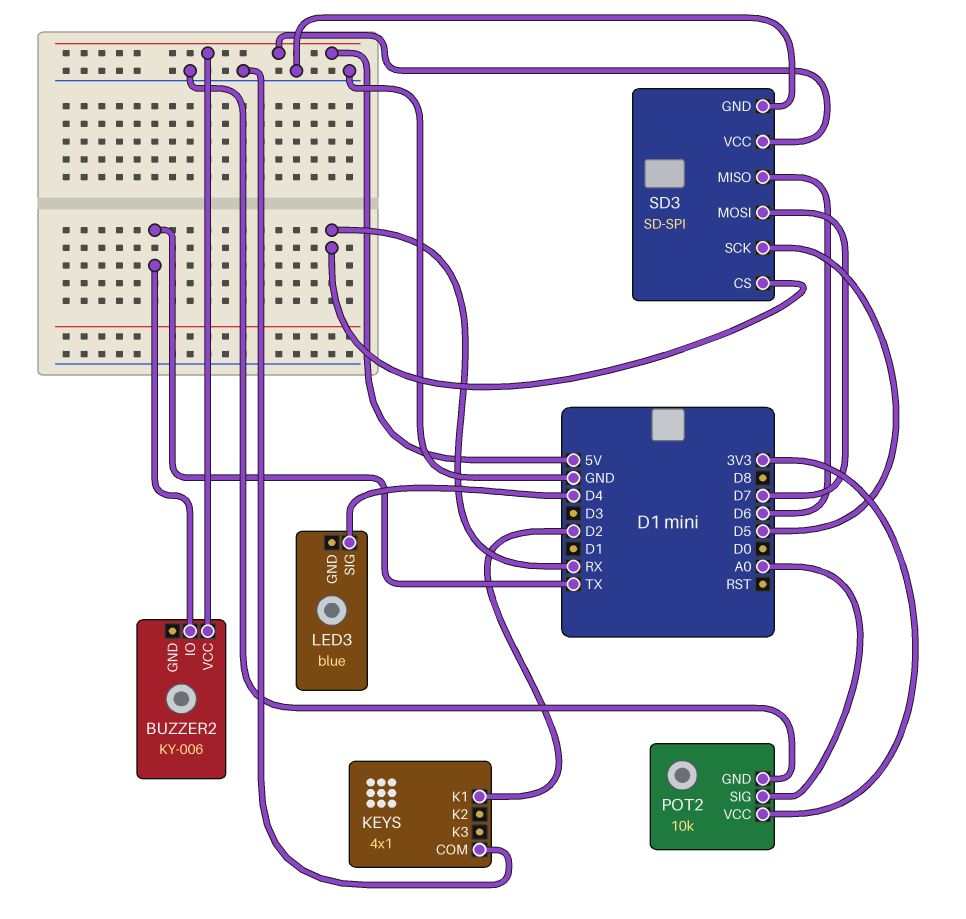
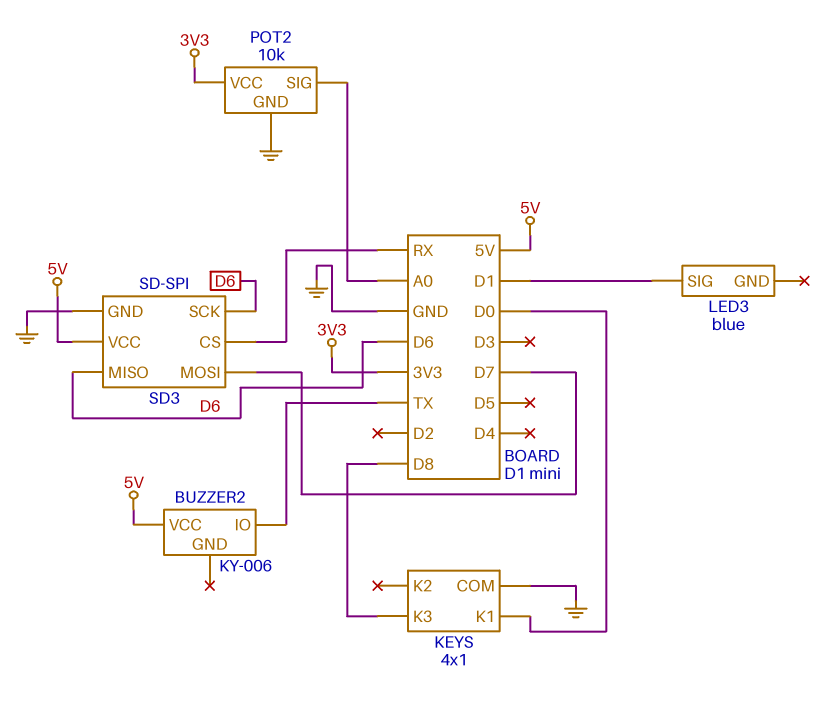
KEYS pin K1: D2 -> D0
KEYS pin K3: none -> D8
LED3 pin SIG: D4 -> D1
SD3 pin SCK: D5 -> D6

